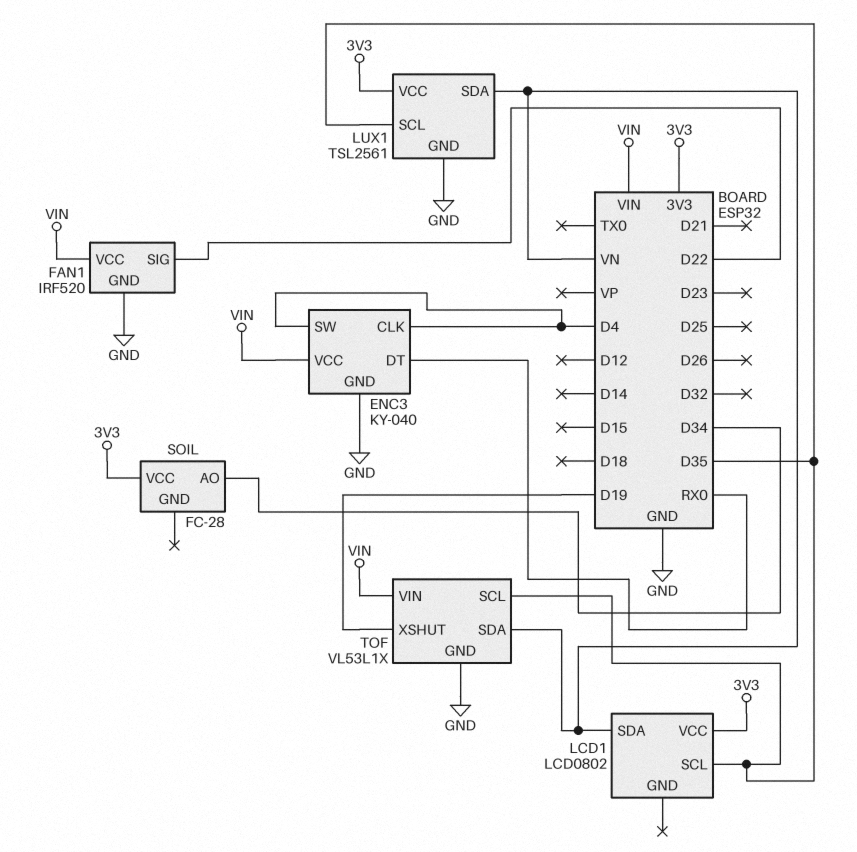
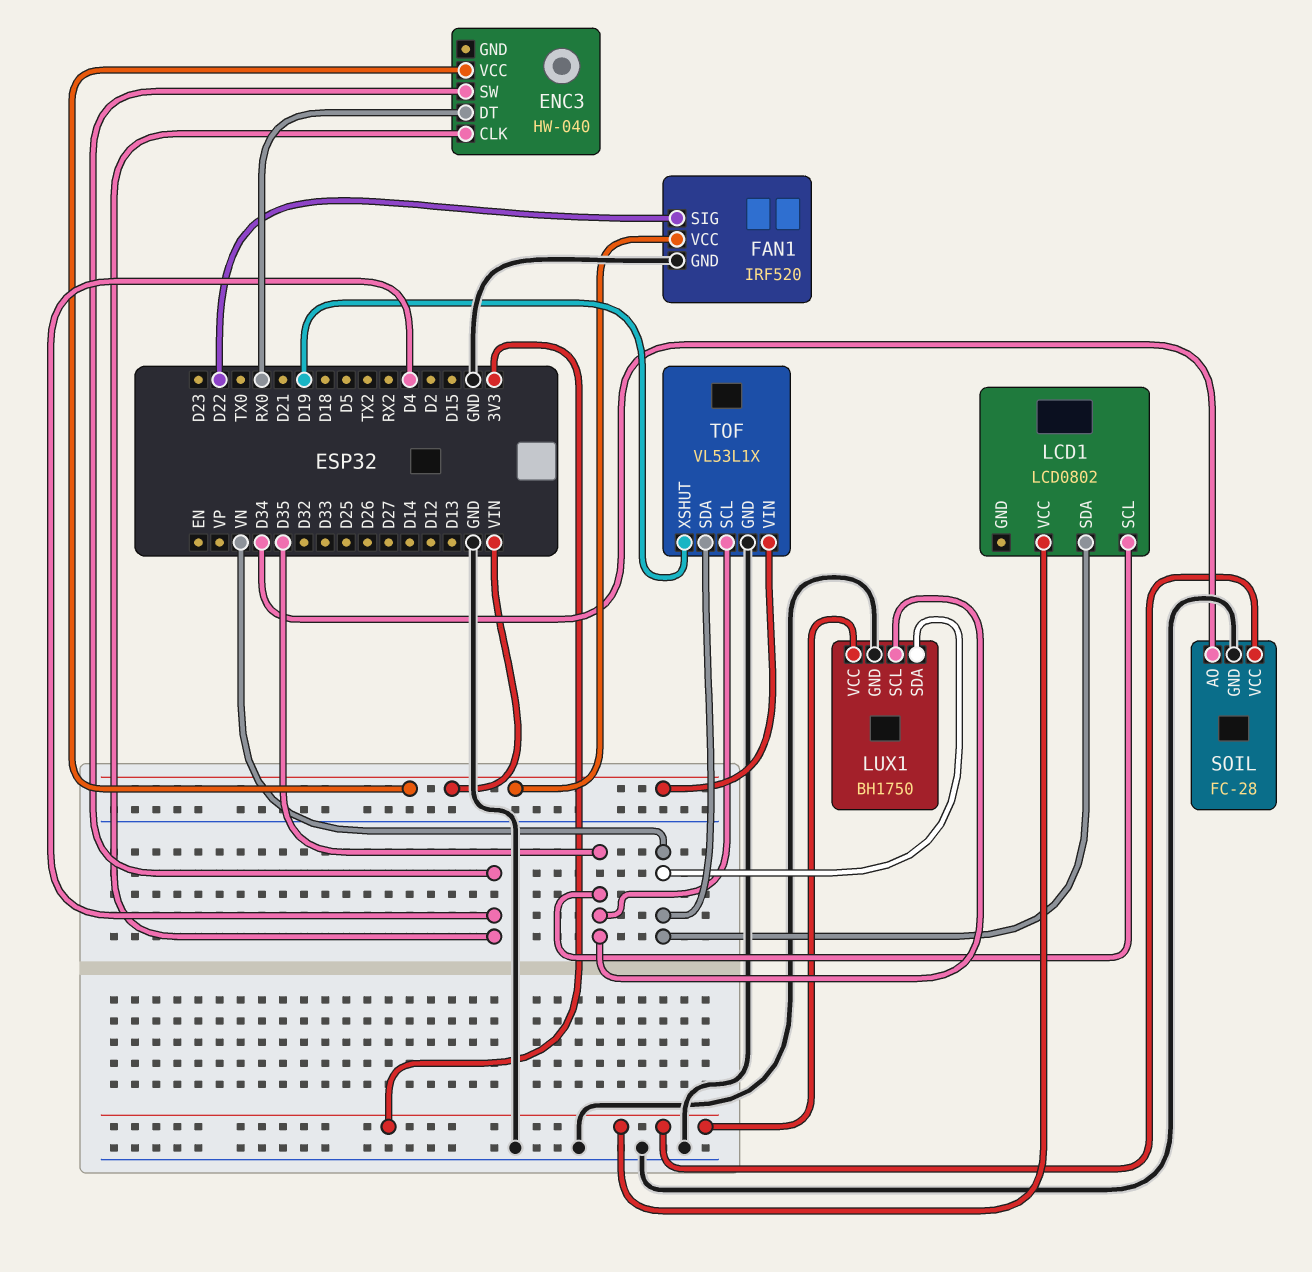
ENC3: KY-040 -> HW-040
ENC3 pin GND: GND -> none
LUX1: TSL2561 -> BH1750
SOIL pin GND: none -> GND

